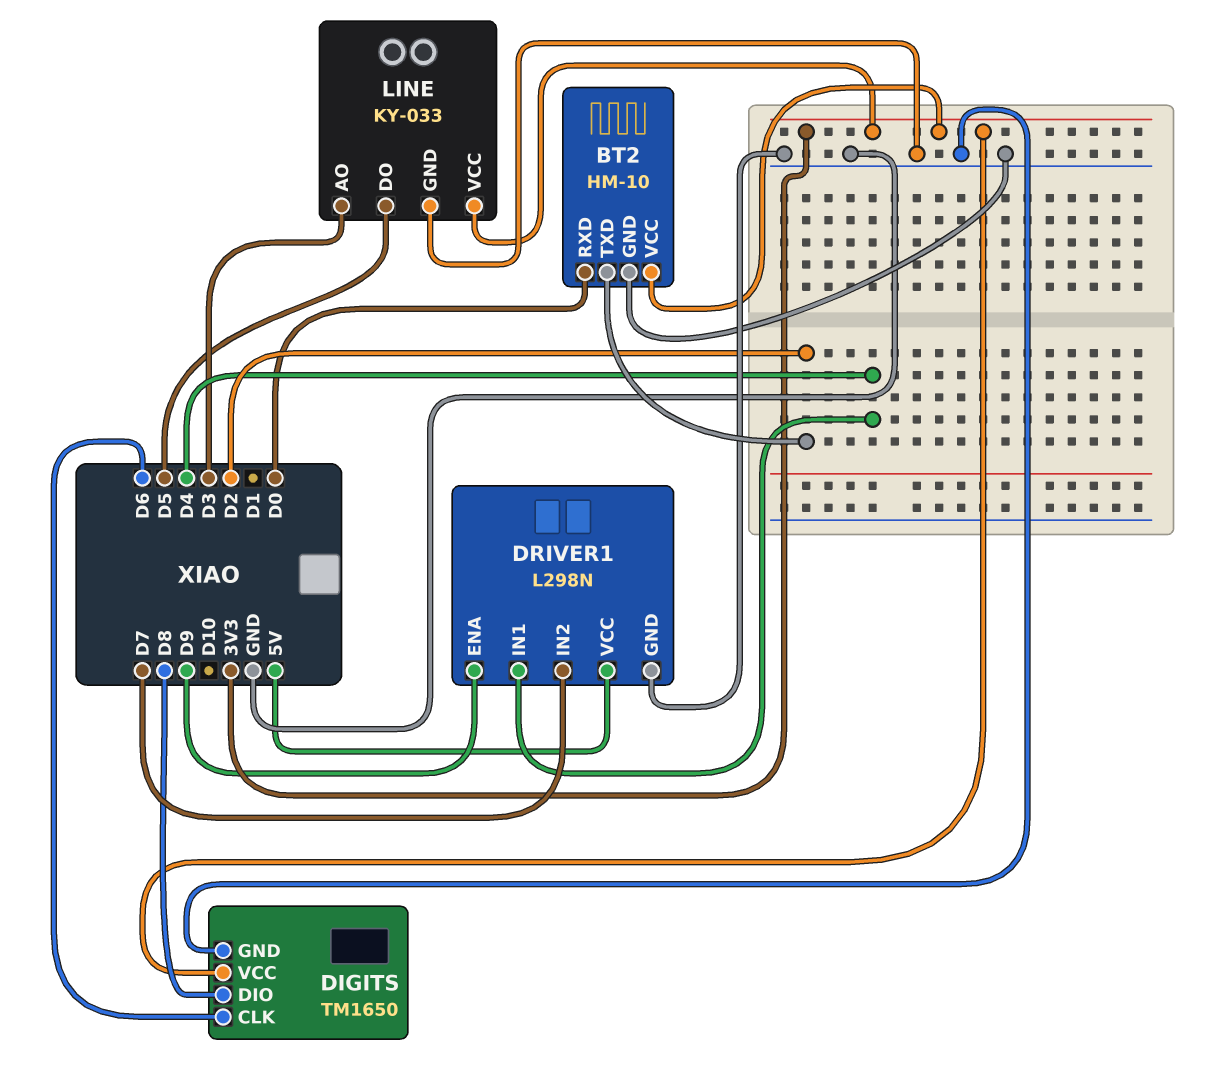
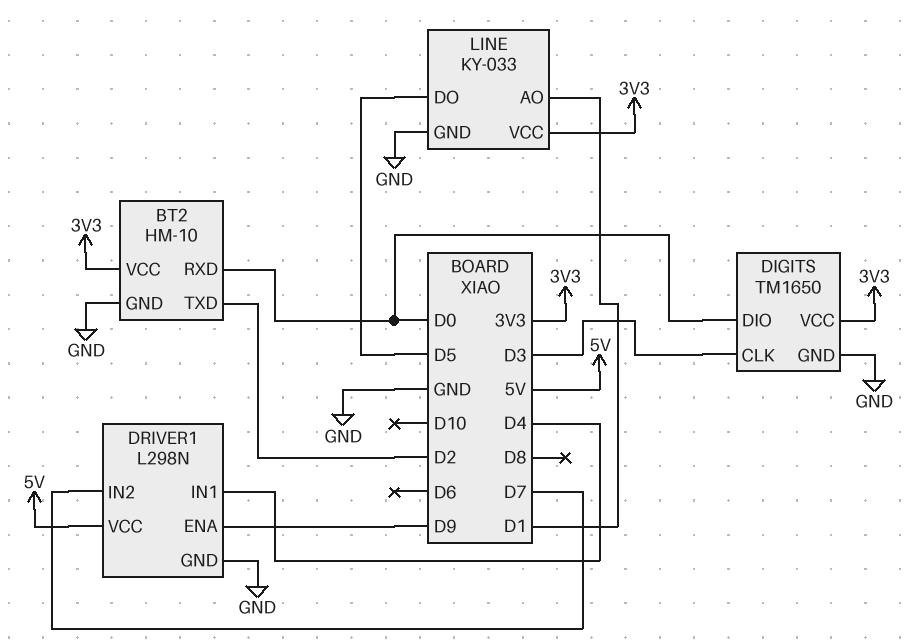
DIGITS pin CLK: D6 -> D3
DIGITS pin DIO: D8 -> D0
LINE pin AO: D3 -> D1

